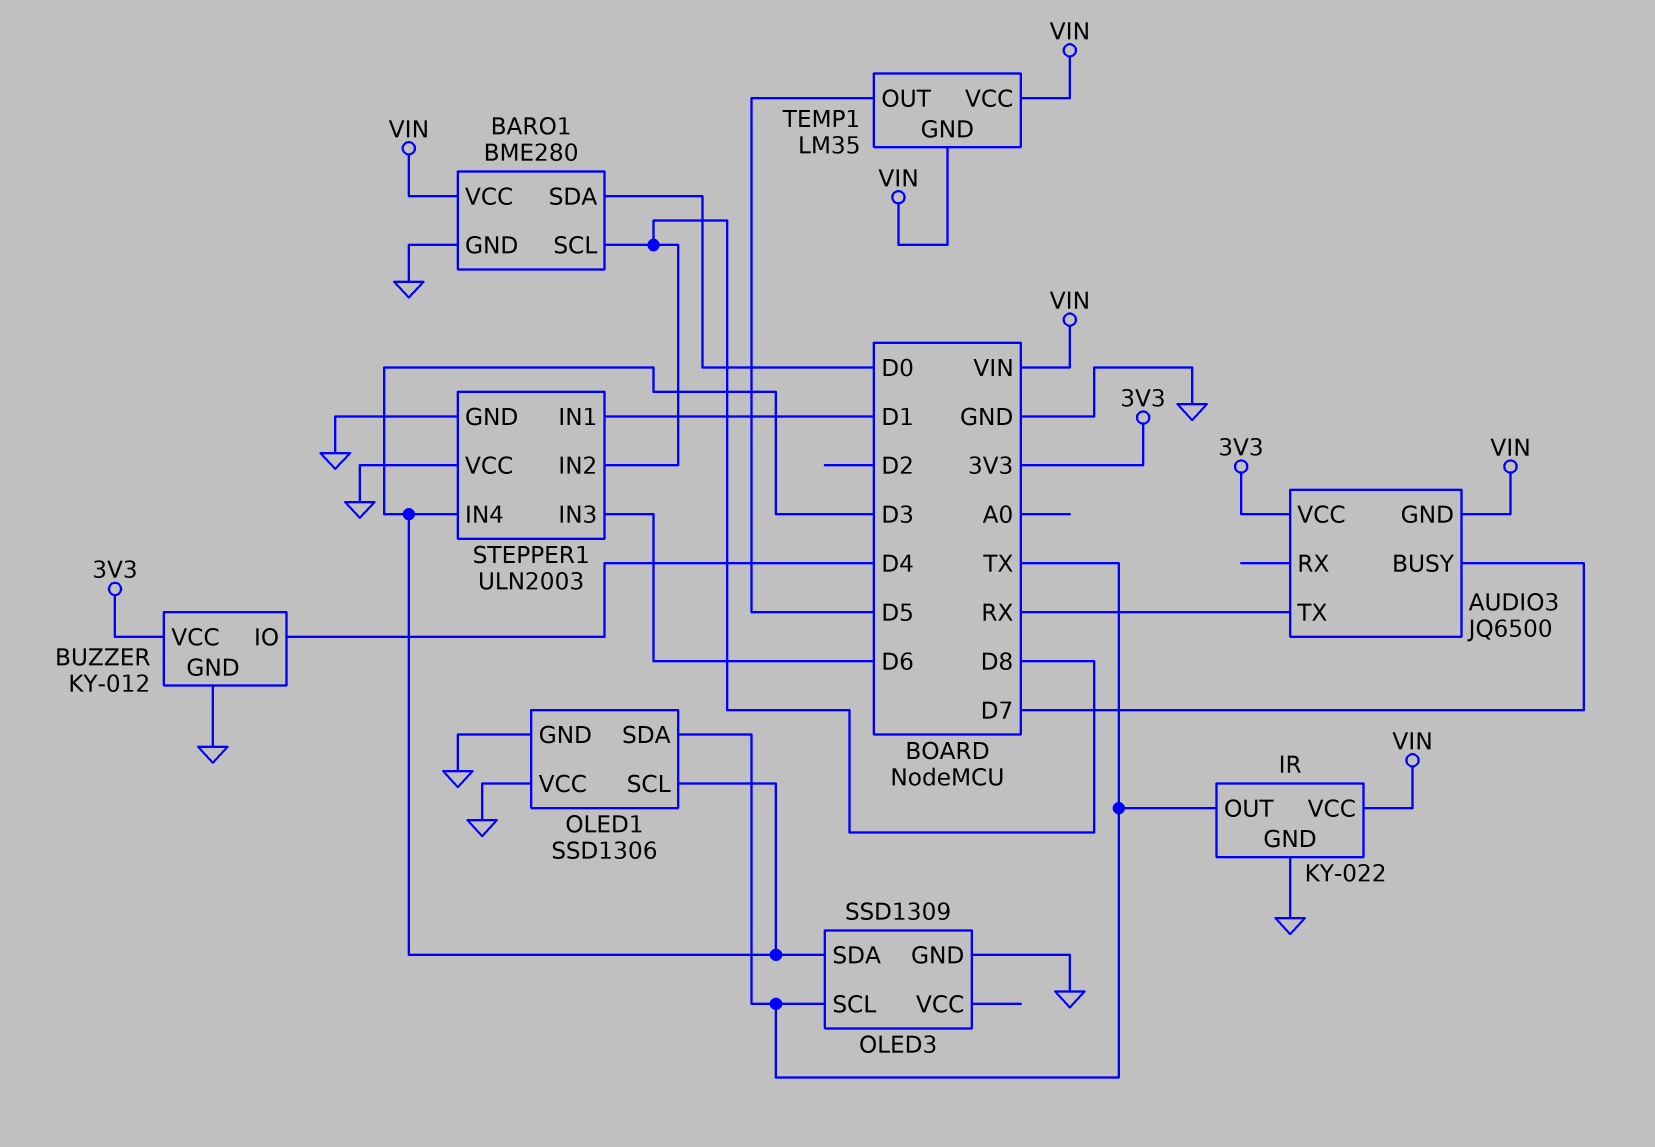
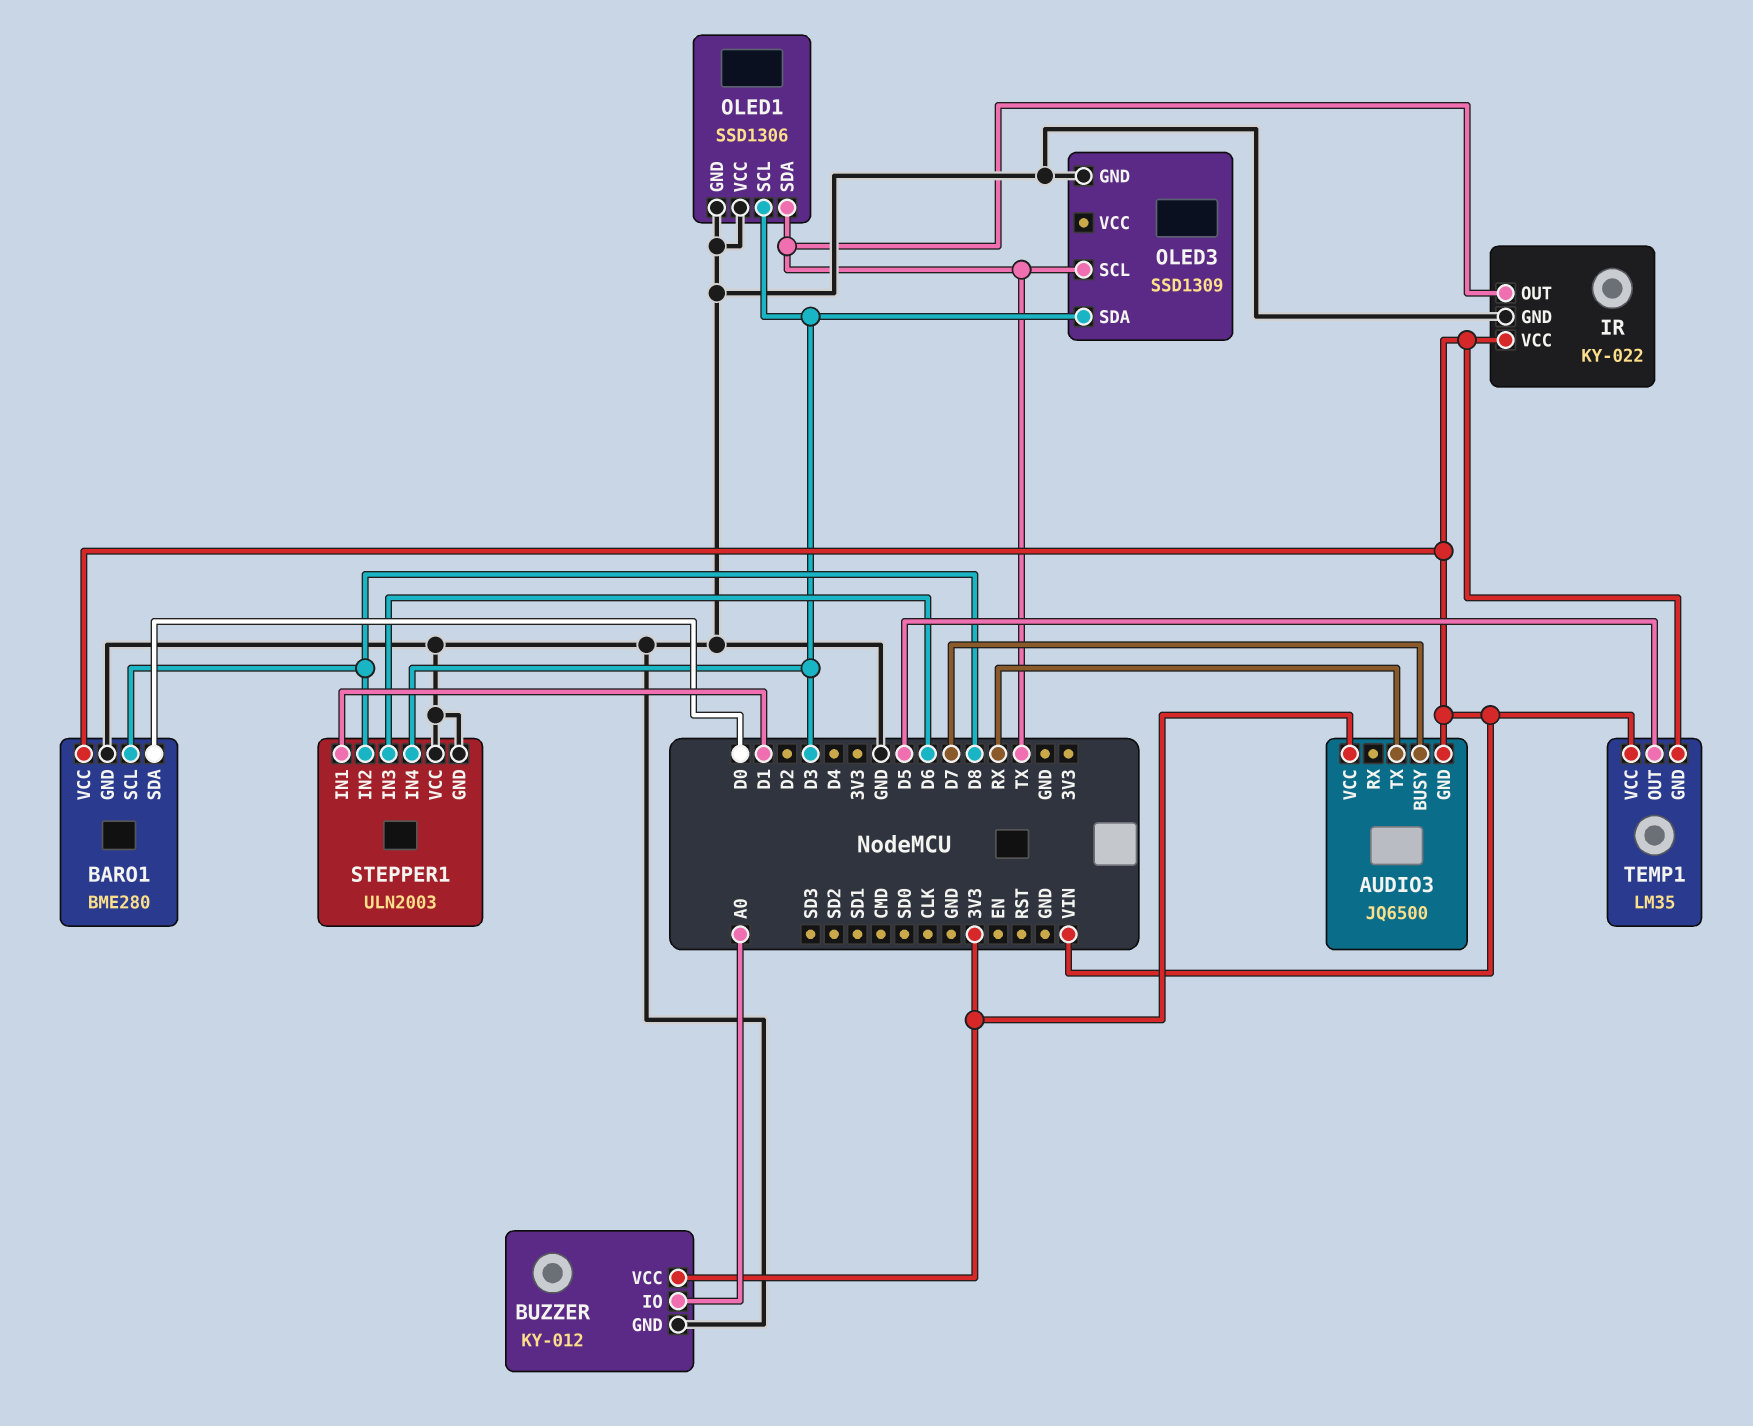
BUZZER pin IO: D4 -> A0

